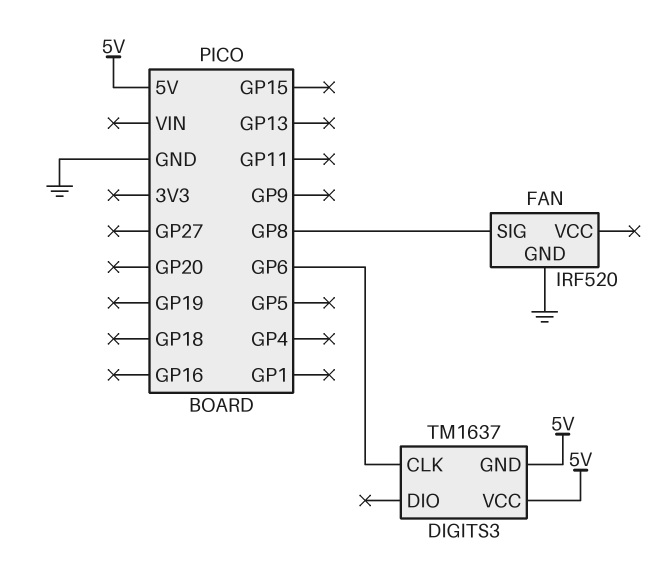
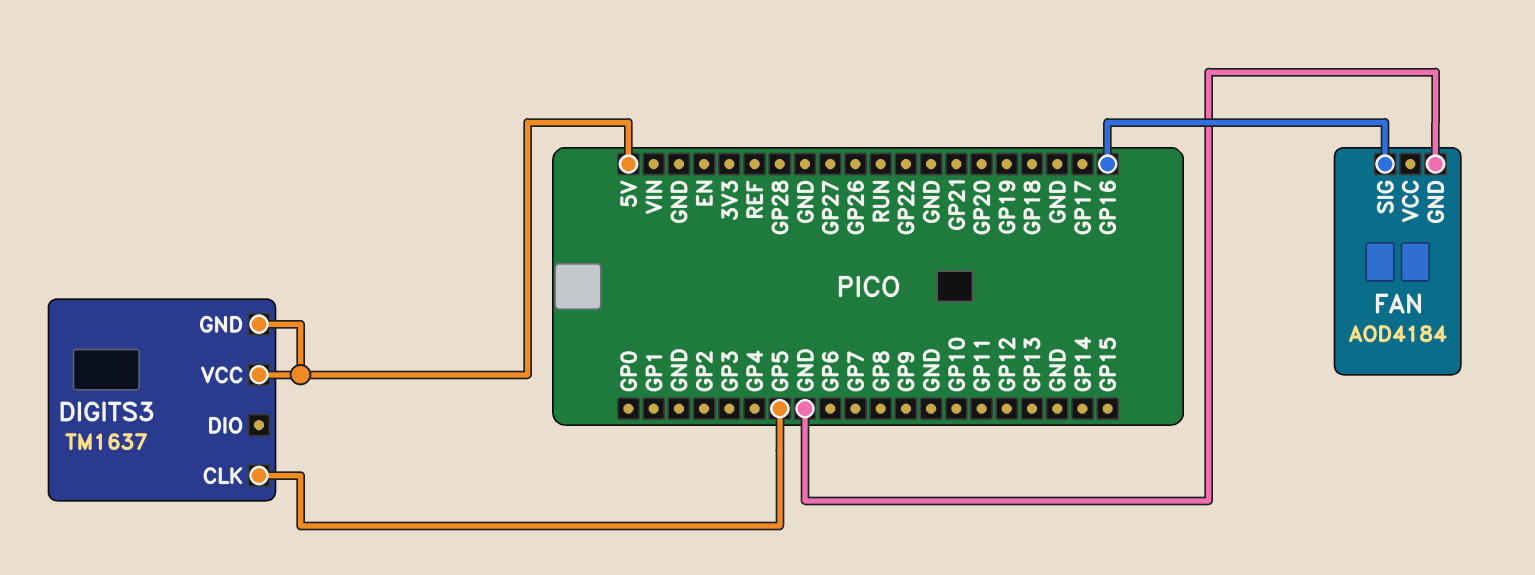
DIGITS3 pin CLK: GP6 -> GP5
FAN: IRF520 -> AOD4184
FAN pin SIG: GP8 -> GP16

